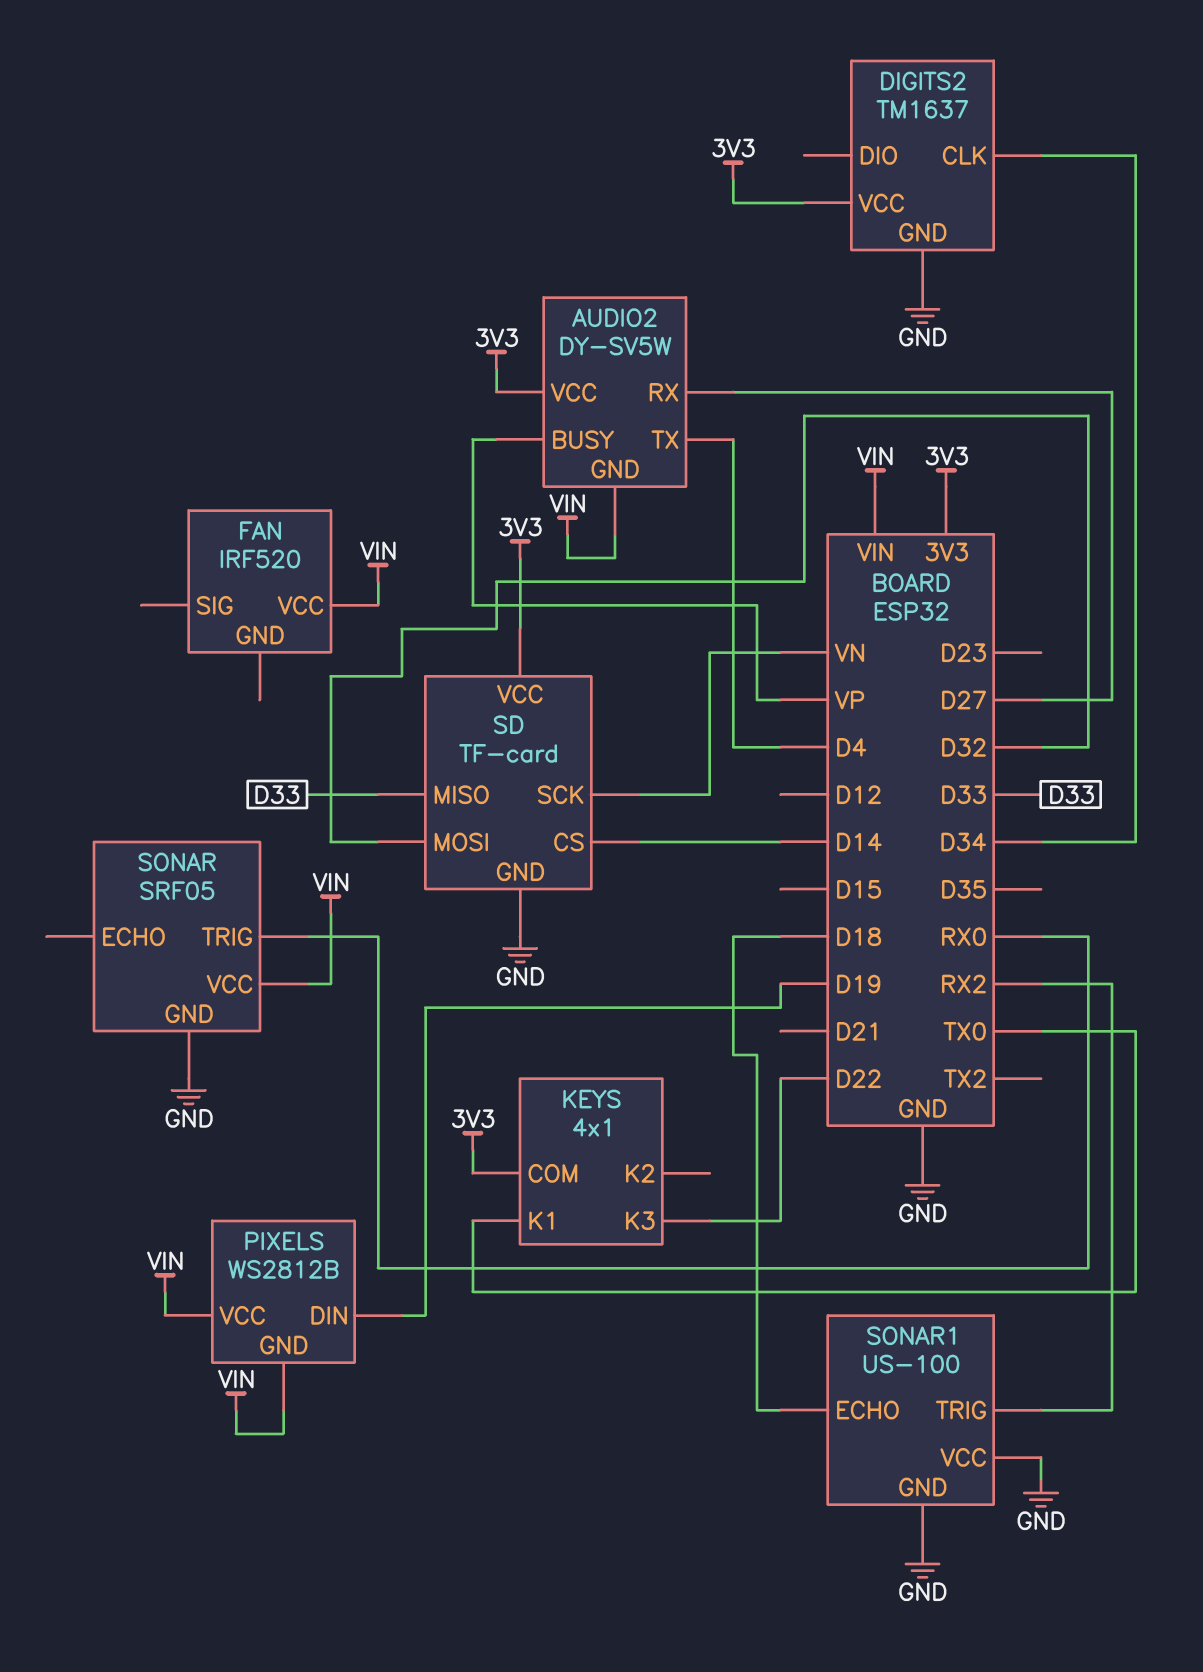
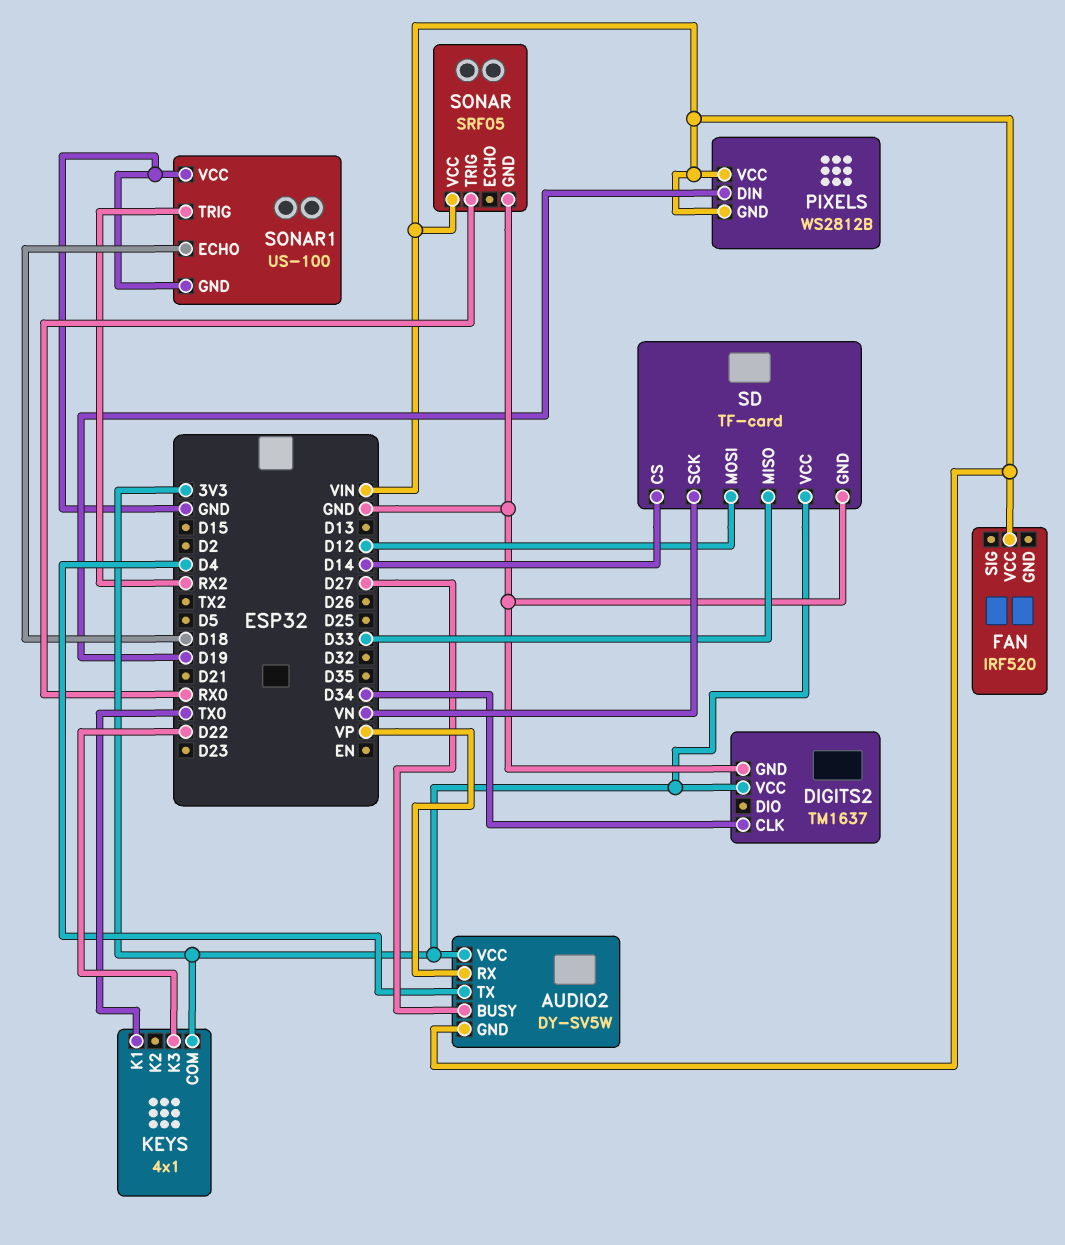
AUDIO2 pin BUSY: VP -> D27
AUDIO2 pin RX: D27 -> VP
SD pin MOSI: D32 -> D12

